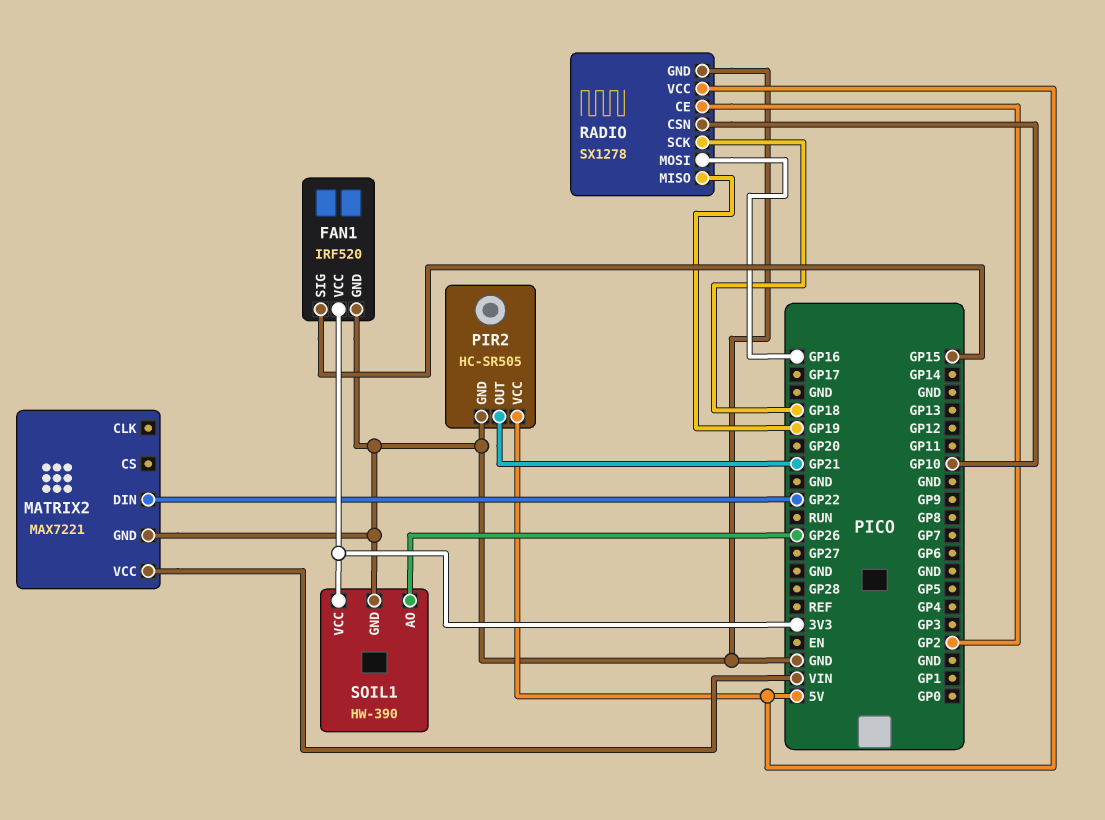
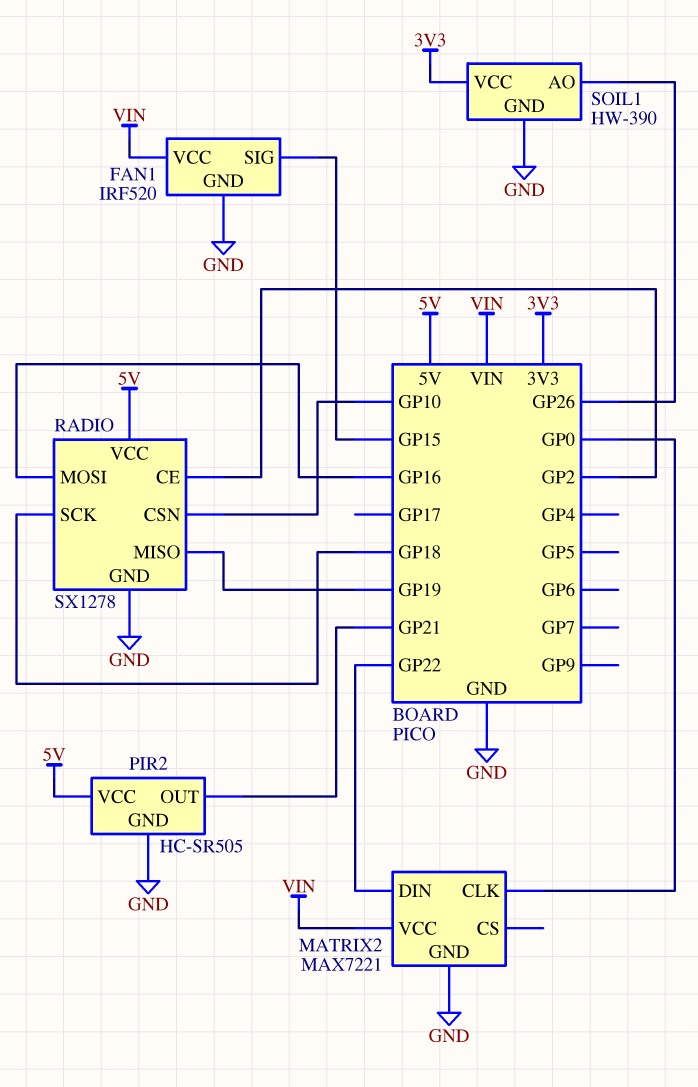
FAN1 pin VCC: 3V3 -> VIN
MATRIX2 pin CLK: none -> GP0

